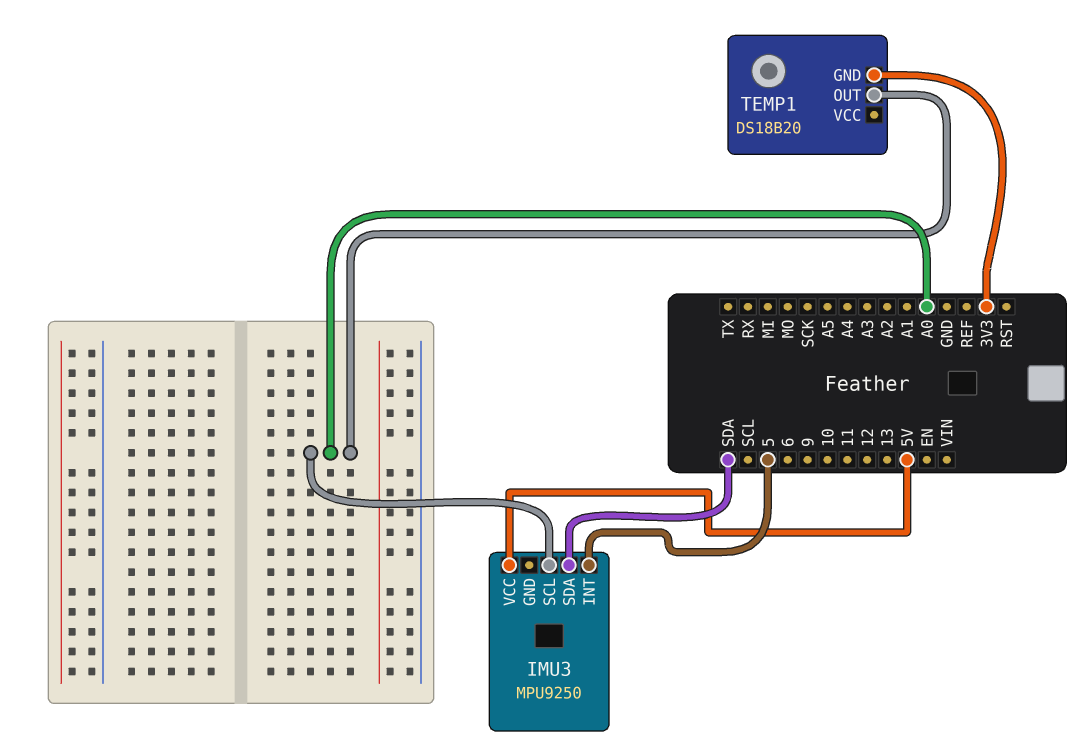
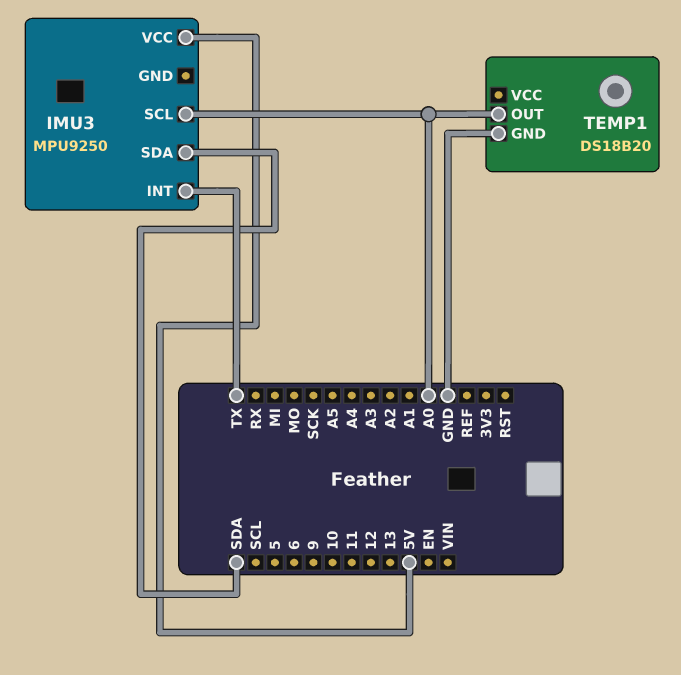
IMU3 pin INT: 5 -> TX
TEMP1 pin GND: 3V3 -> GND

